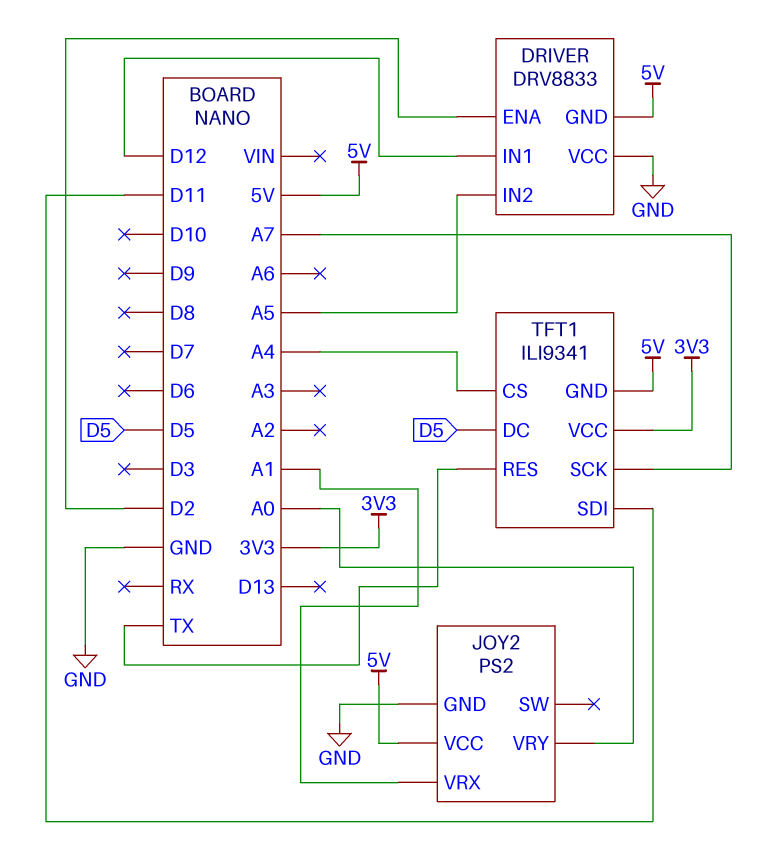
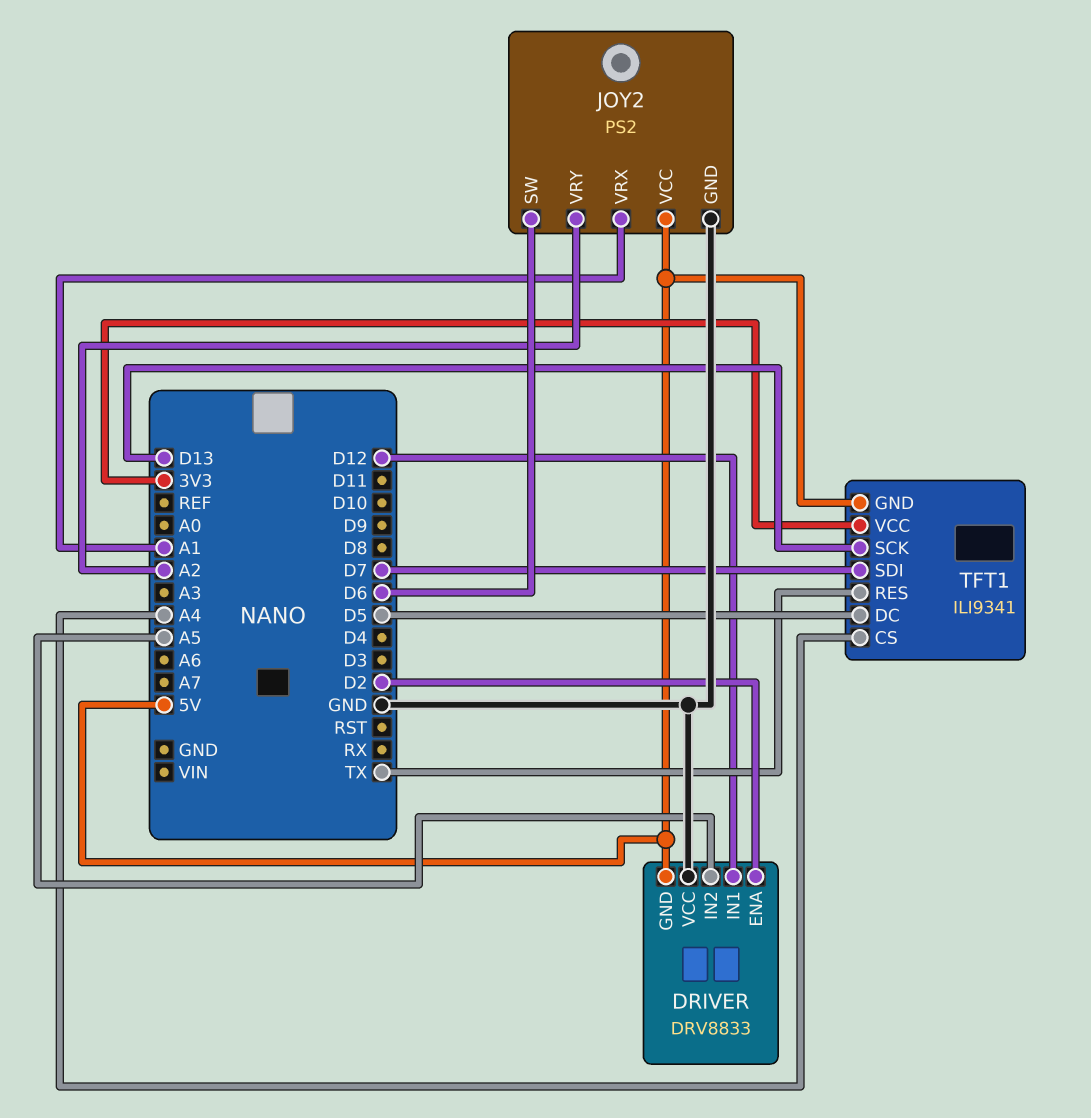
JOY2 pin SW: none -> D6
JOY2 pin VRY: A0 -> A2
TFT1 pin SCK: A7 -> D13
TFT1 pin SDI: D11 -> D7

